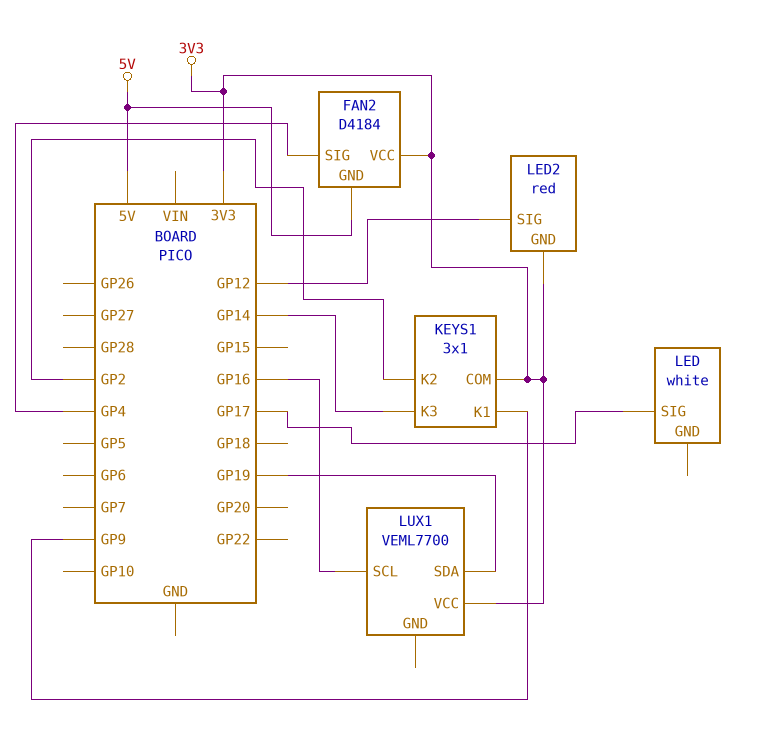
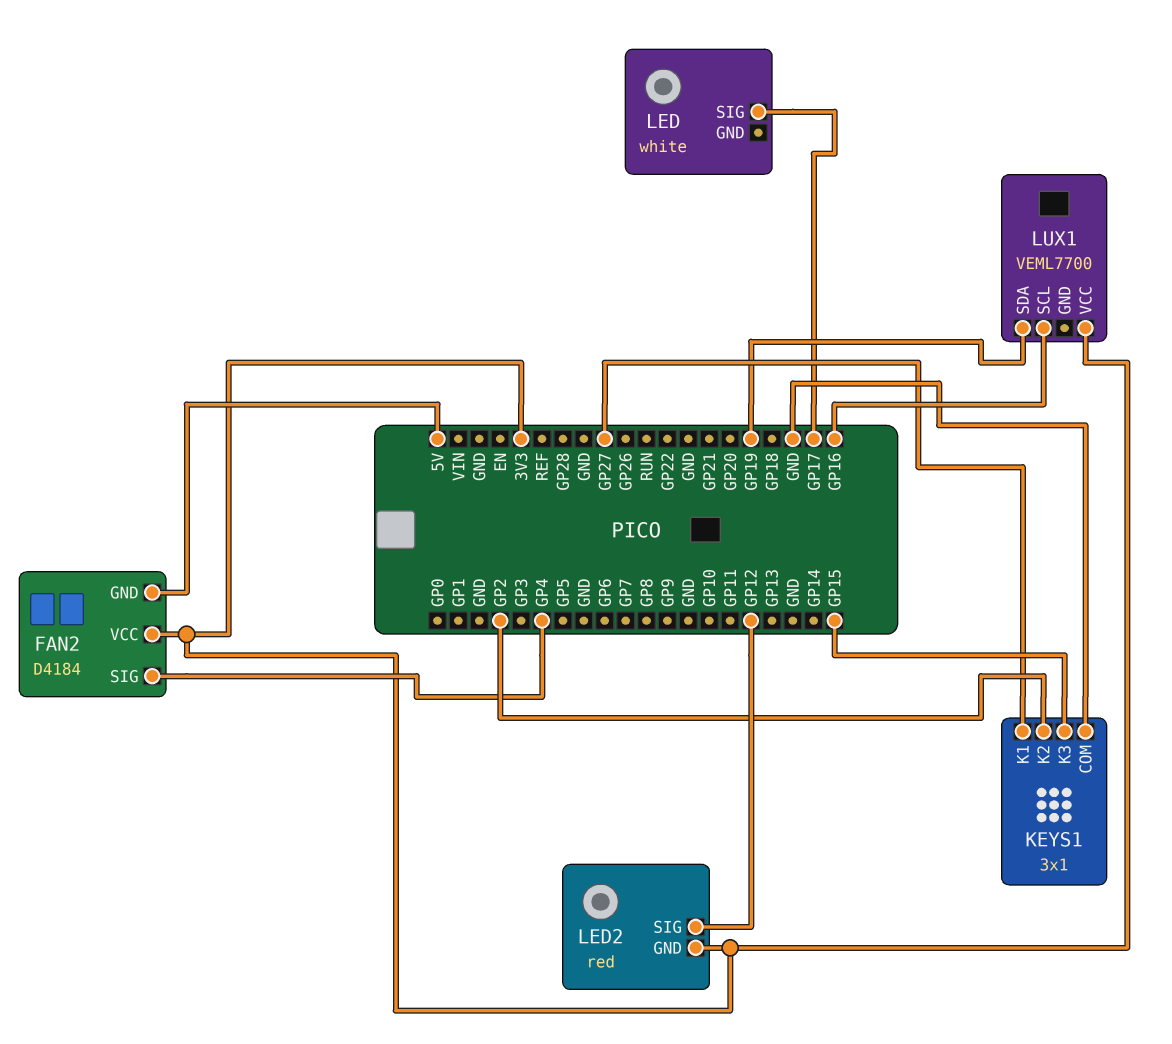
KEYS1 pin COM: 3V3 -> GND
KEYS1 pin K1: GP9 -> GP27
KEYS1 pin K3: GP14 -> GP15

